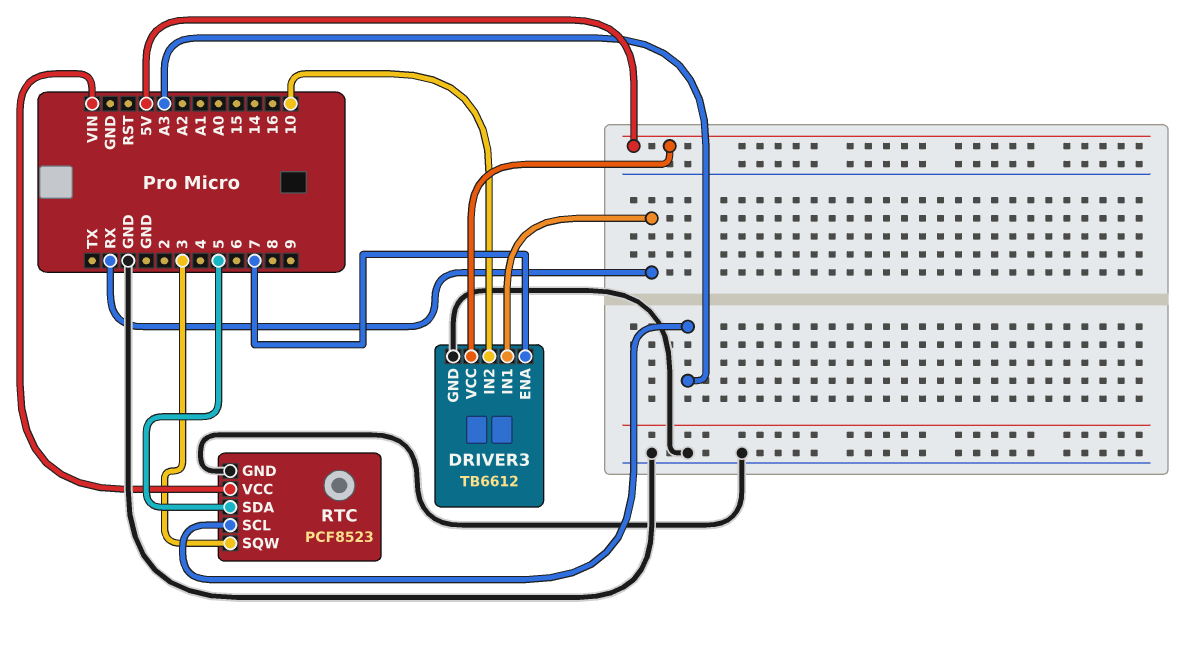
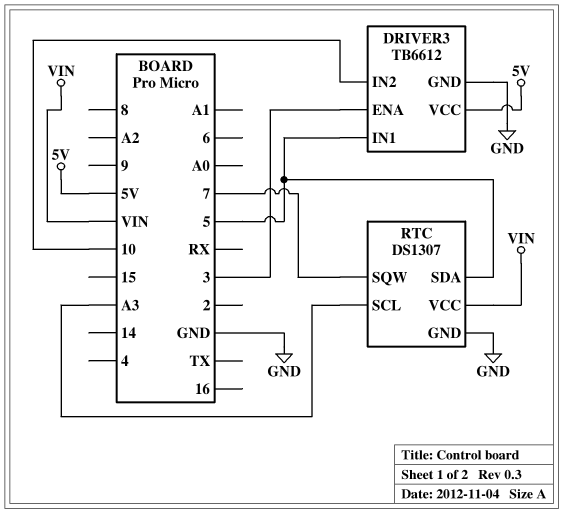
DRIVER3 pin ENA: 7 -> 3
DRIVER3 pin IN1: RX -> 5
RTC: PCF8523 -> DS1307
RTC pin SQW: 3 -> 7

